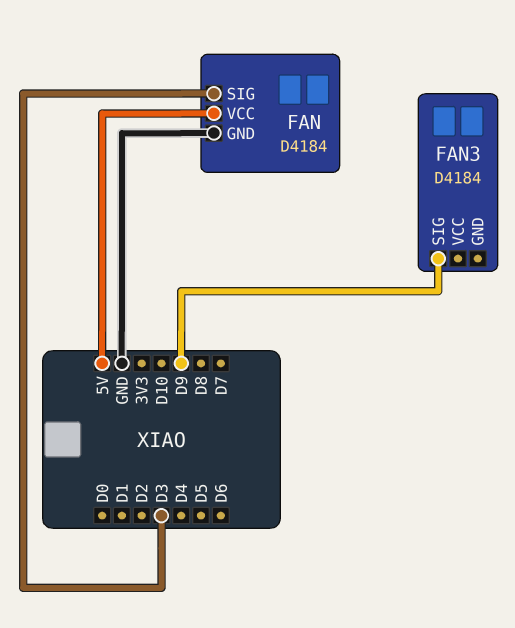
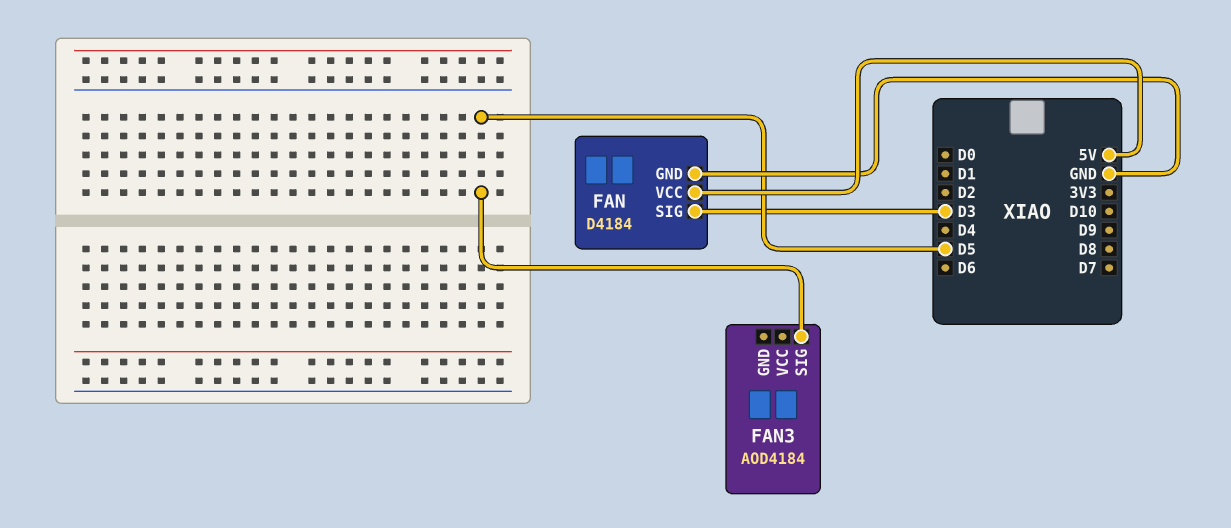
FAN3: D4184 -> AOD4184
FAN3 pin SIG: D9 -> D5

